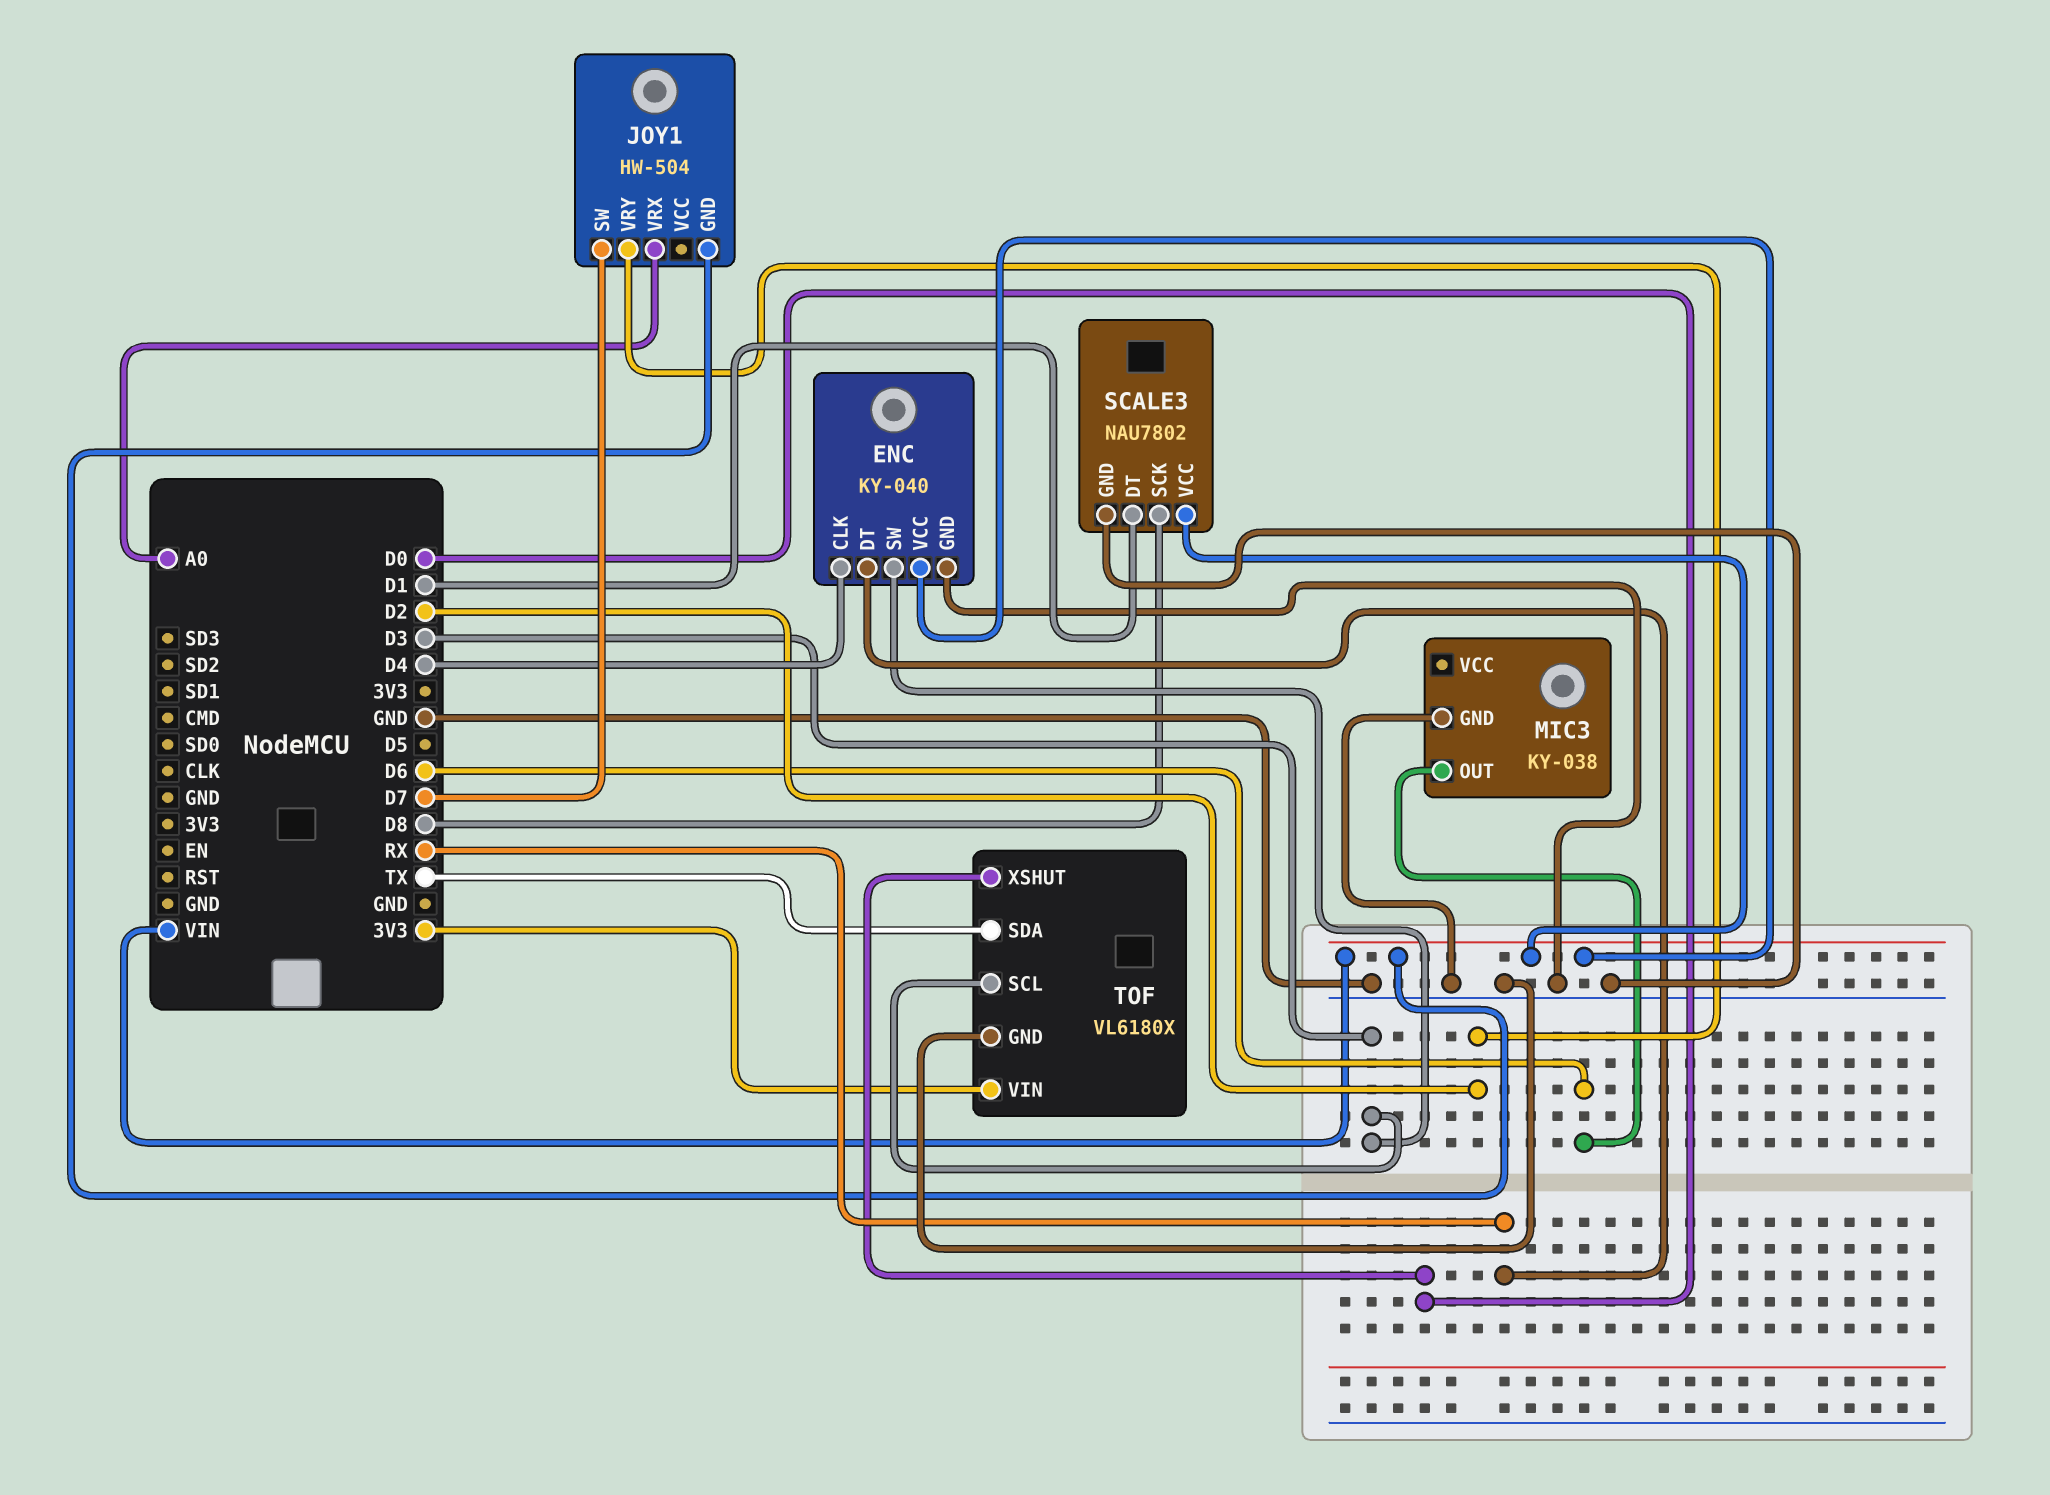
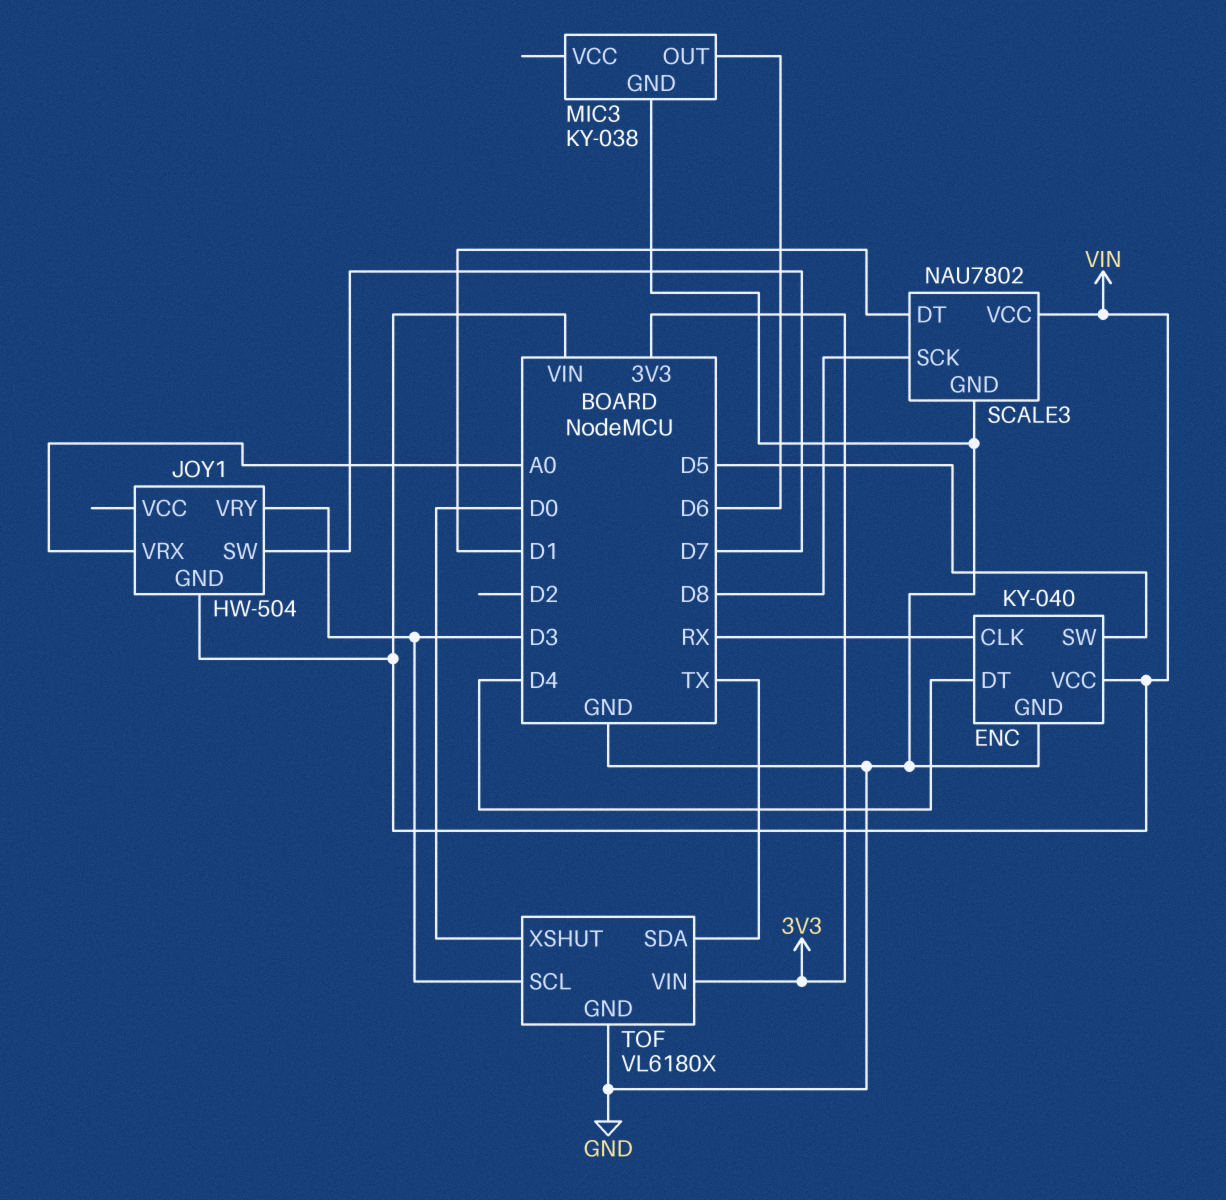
ENC pin CLK: D4 -> RX
ENC pin DT: RX -> D4
ENC pin SW: D3 -> D5
JOY1 pin VRY: D2 -> D3

